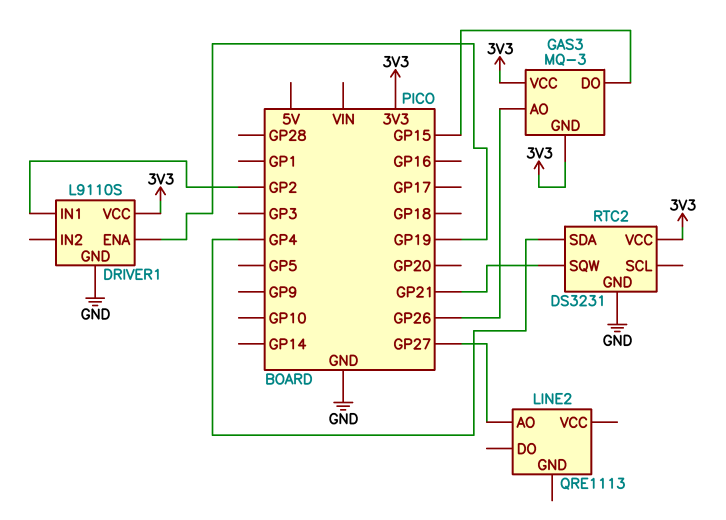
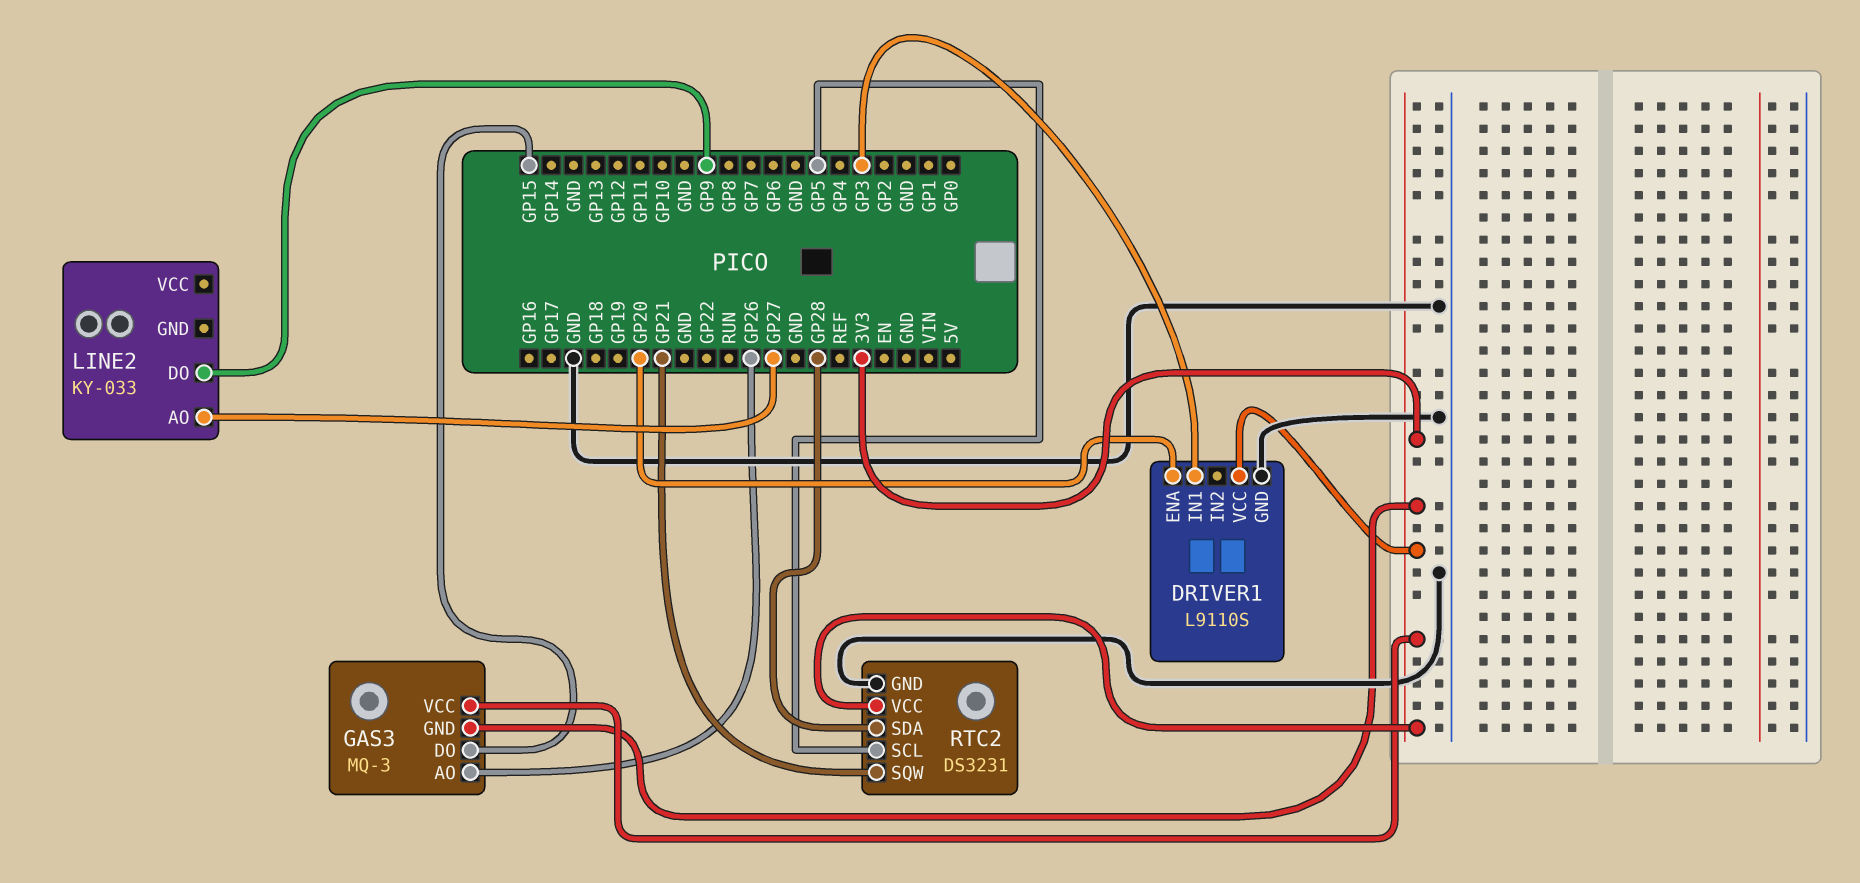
DRIVER1 pin ENA: GP19 -> GP20
DRIVER1 pin IN1: GP2 -> GP3
LINE2: QRE1113 -> KY-033
LINE2 pin DO: none -> GP9
RTC2 pin SCL: none -> GP5
RTC2 pin SDA: GP4 -> GP28

